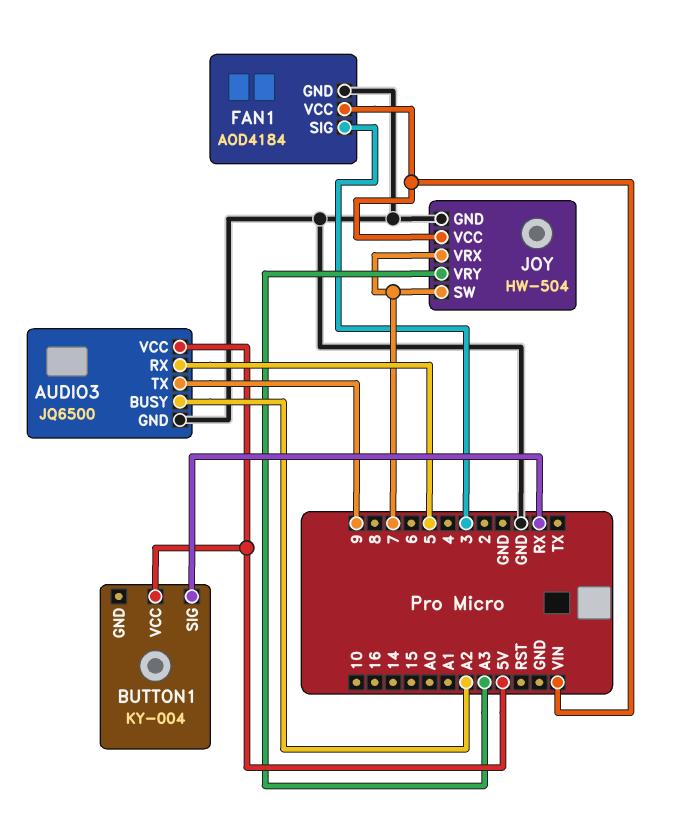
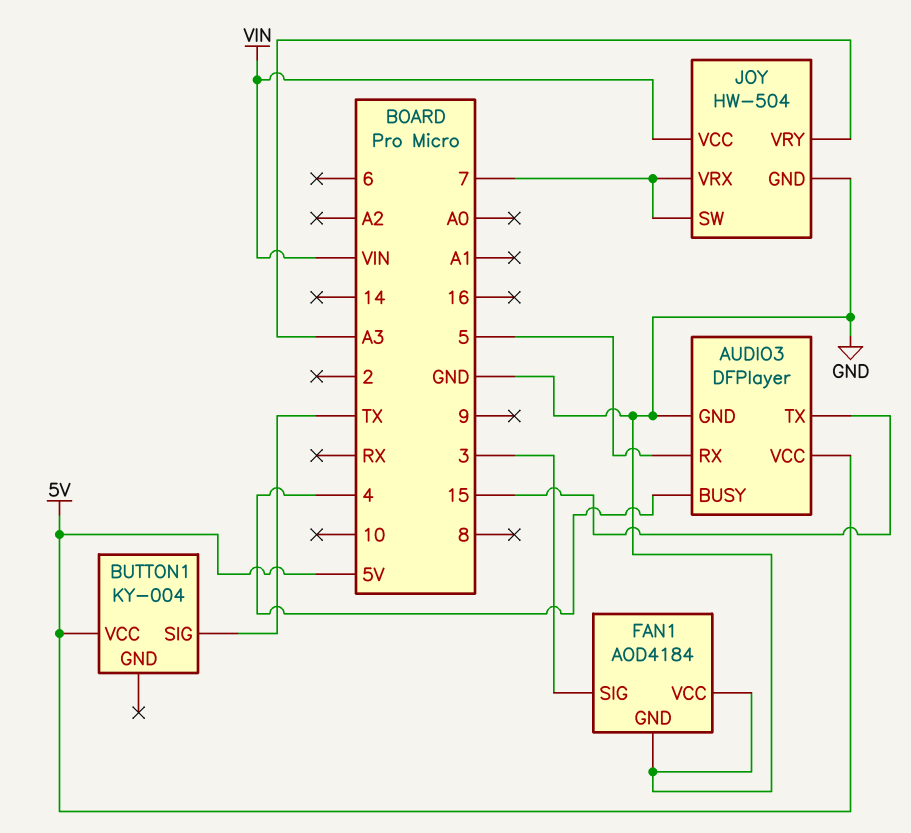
AUDIO3: JQ6500 -> DFPlayer
AUDIO3 pin BUSY: A2 -> 4
AUDIO3 pin TX: 9 -> 15
BUTTON1 pin SIG: RX -> TX
FAN1 pin VCC: VIN -> GND

